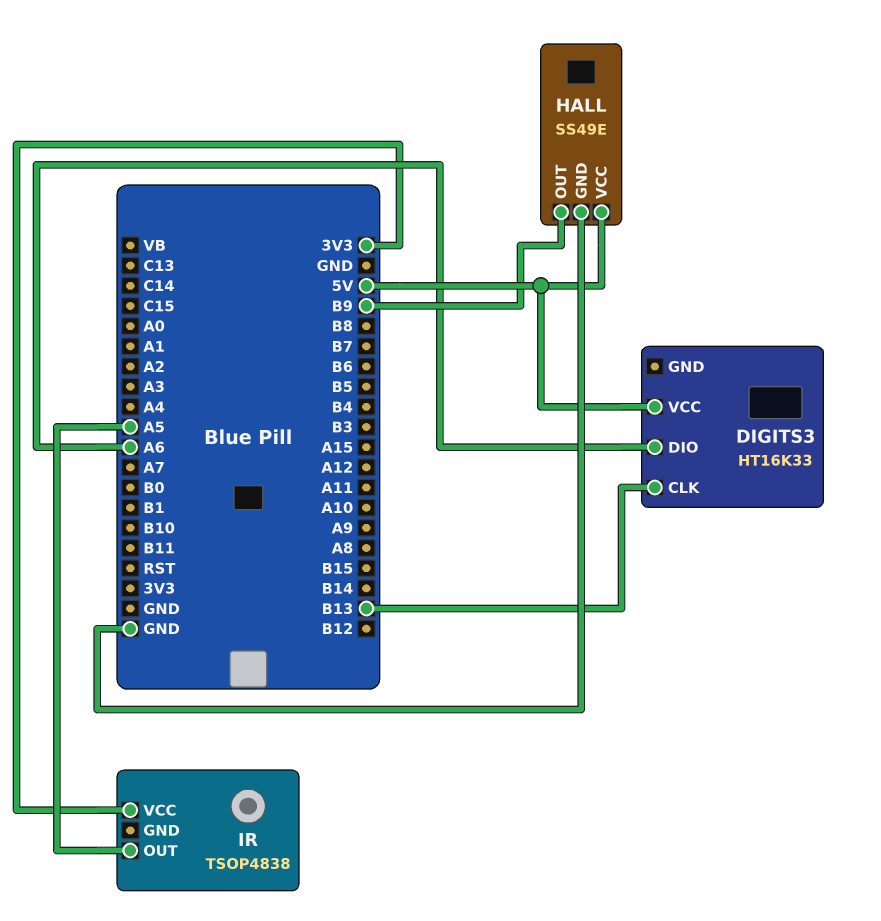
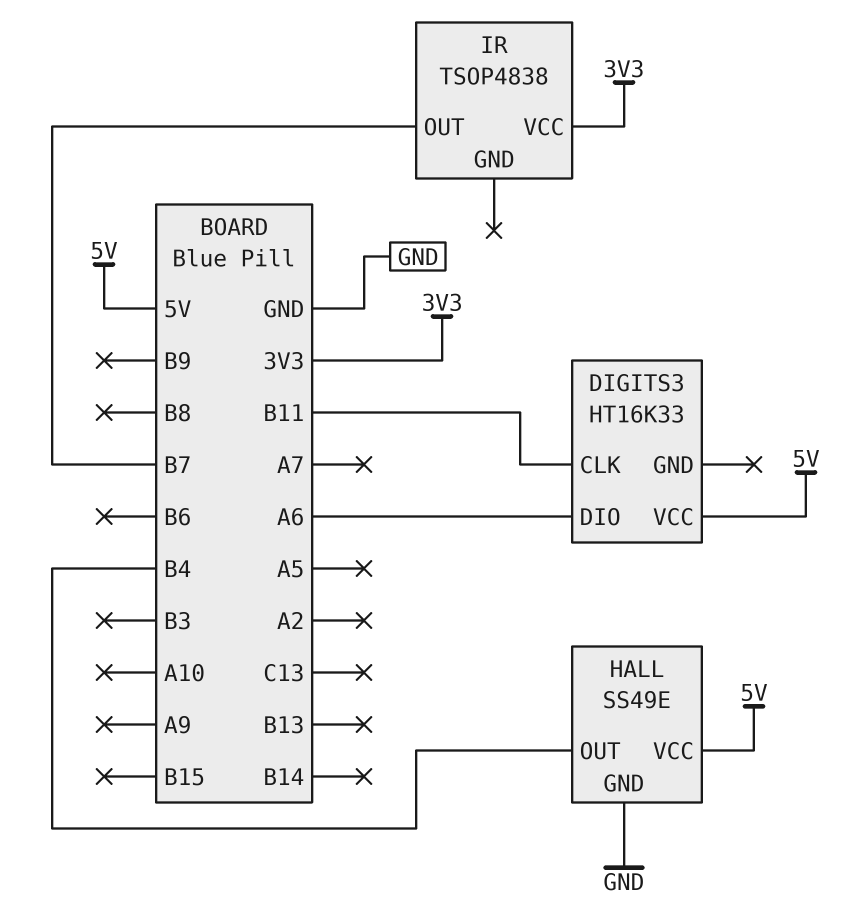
DIGITS3 pin CLK: B13 -> B11
HALL pin OUT: B9 -> B4
IR pin OUT: A5 -> B7

